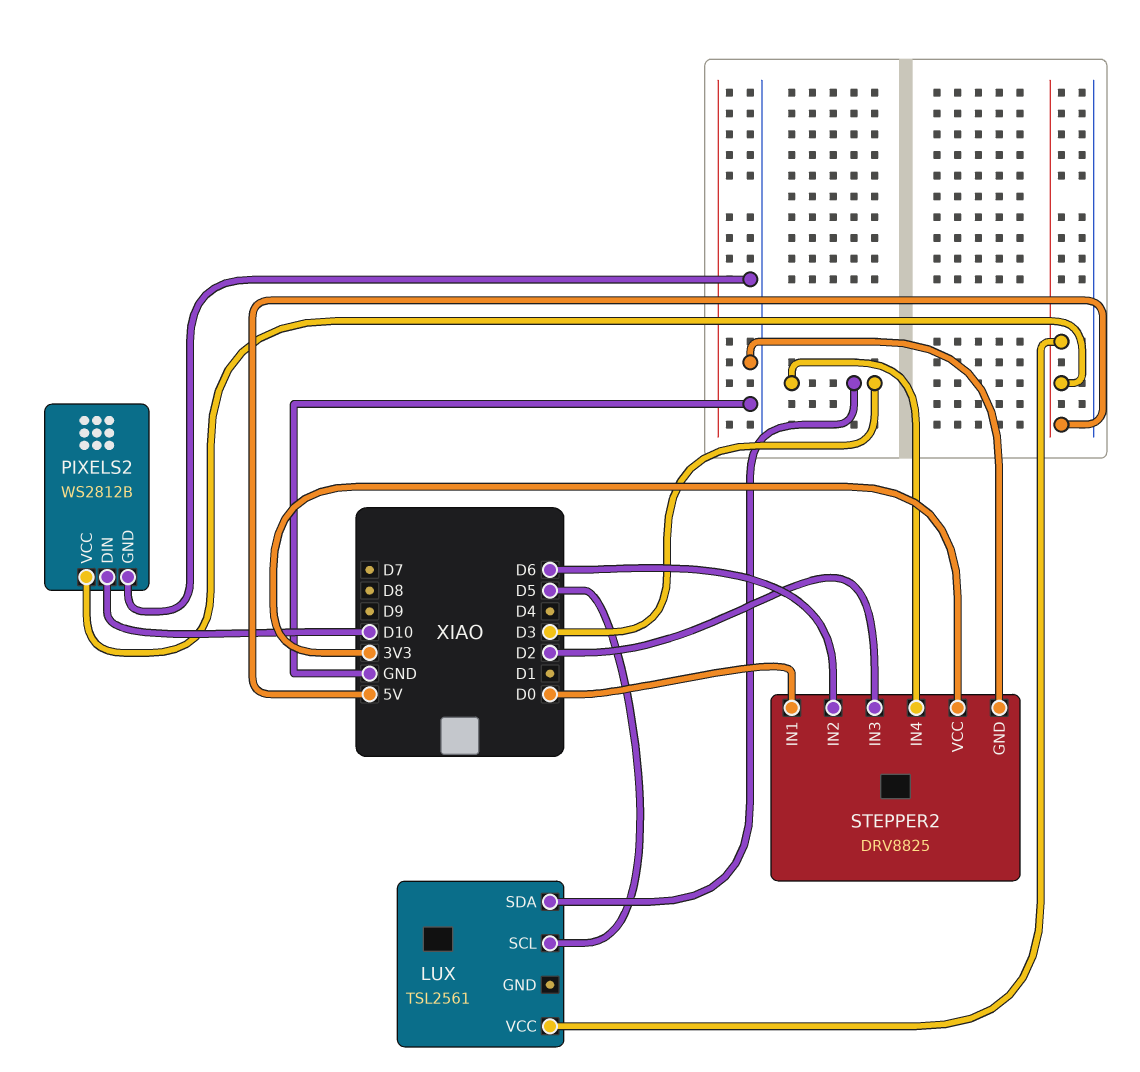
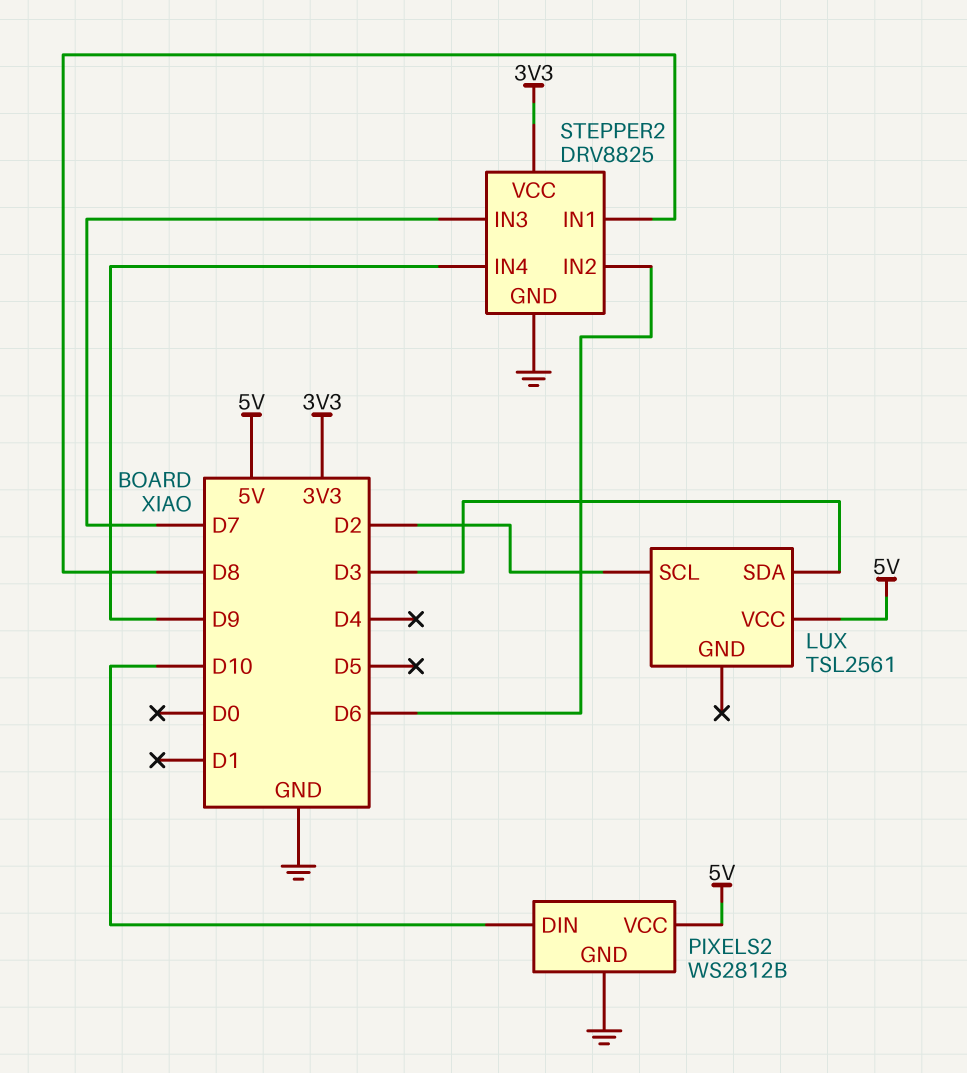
LUX pin SCL: D5 -> D2
STEPPER2 pin IN1: D0 -> D8
STEPPER2 pin IN3: D2 -> D7
STEPPER2 pin IN4: D3 -> D9

